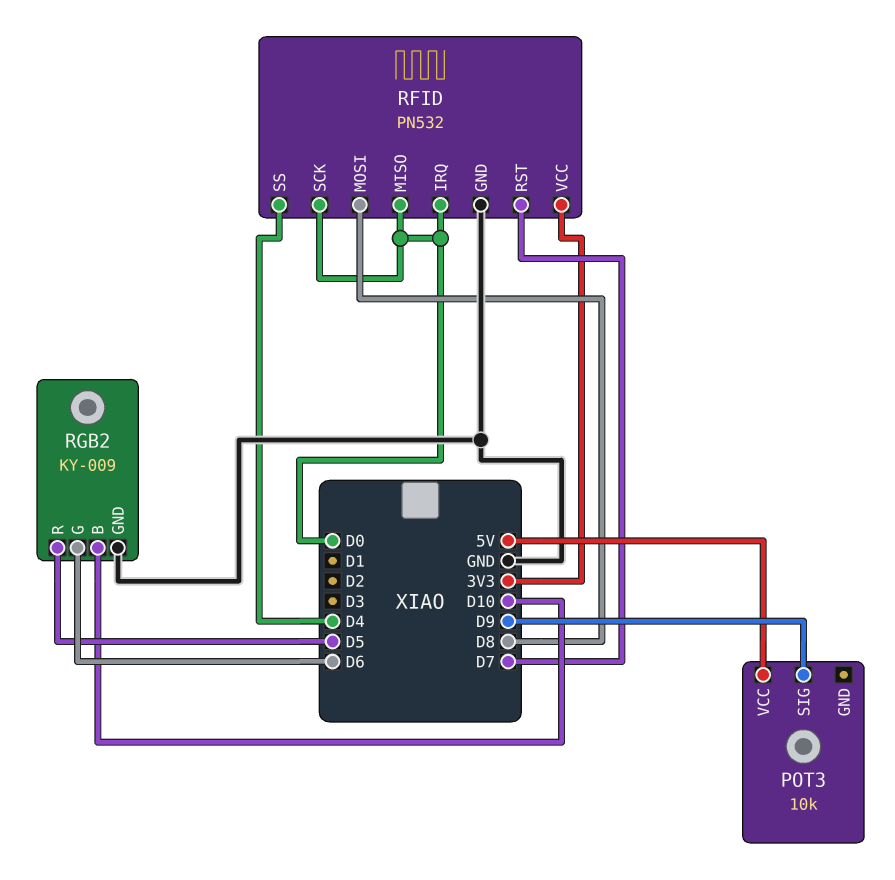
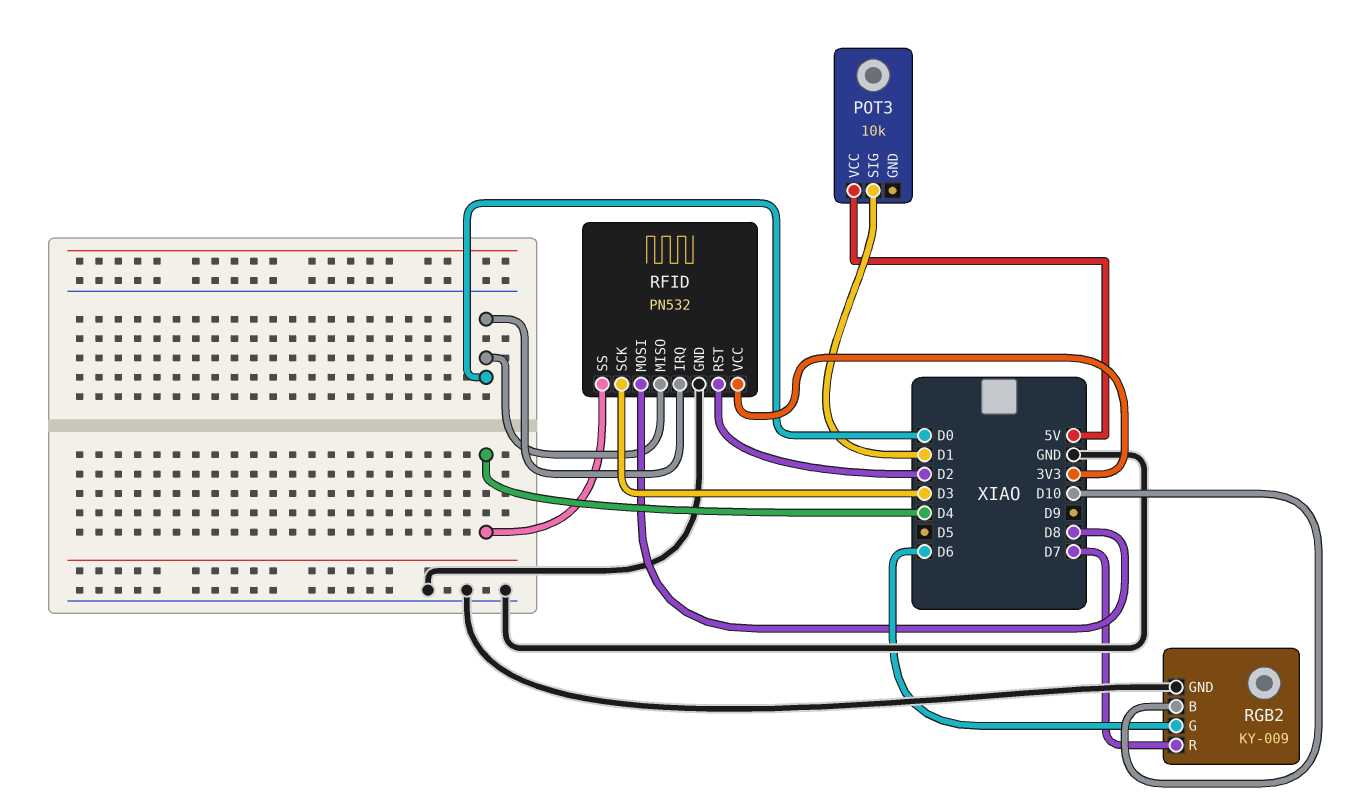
POT3 pin SIG: D9 -> D1
RFID pin RST: D7 -> D2
RFID pin SCK: D0 -> D3
RGB2 pin R: D5 -> D7

